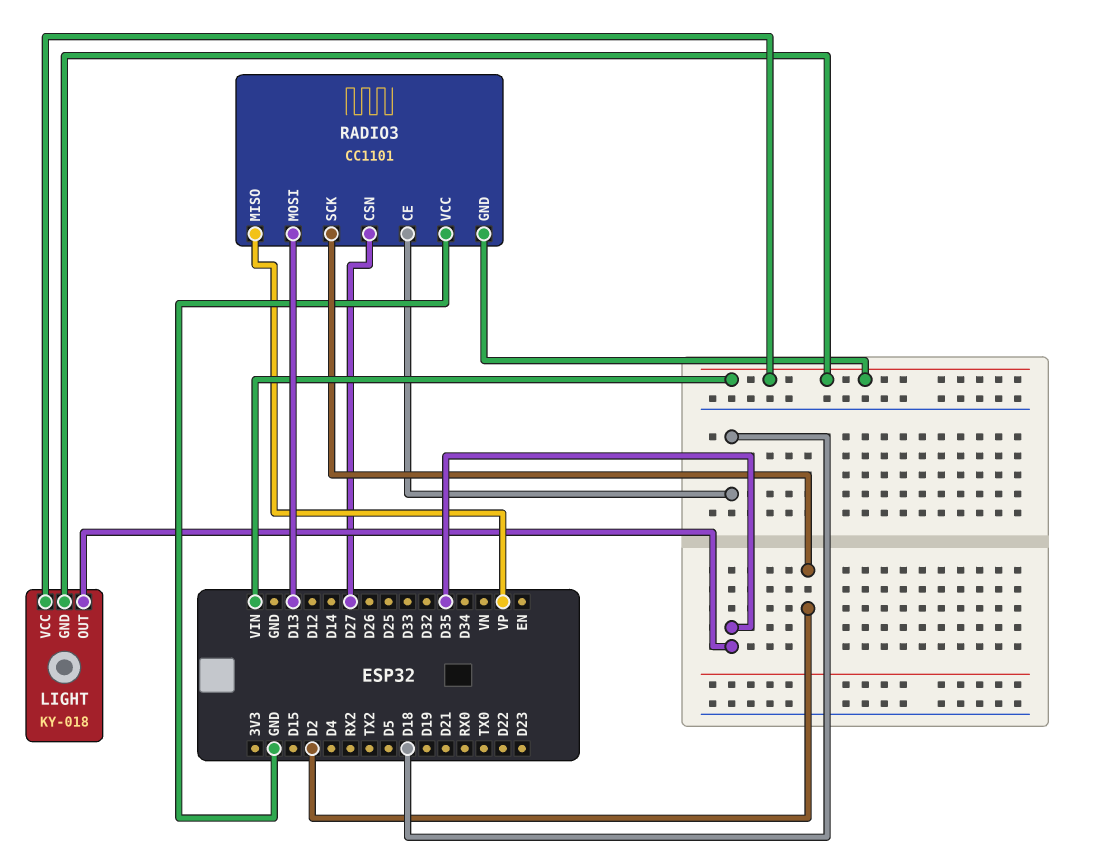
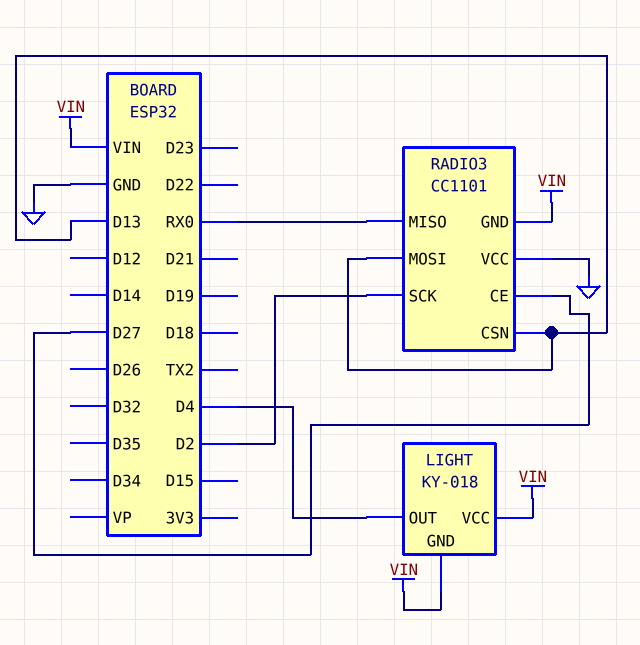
LIGHT pin OUT: D35 -> D4
RADIO3 pin CE: D18 -> D27
RADIO3 pin CSN: D27 -> D13
RADIO3 pin MISO: VP -> RX0

